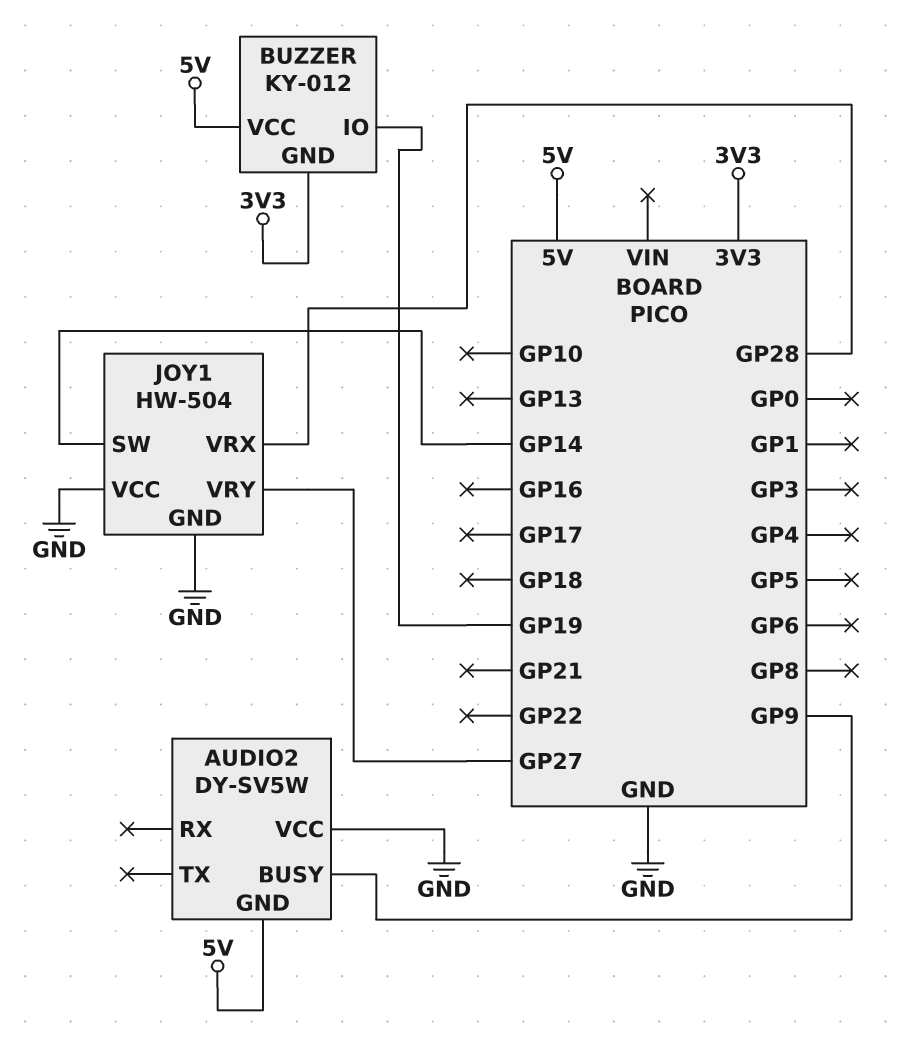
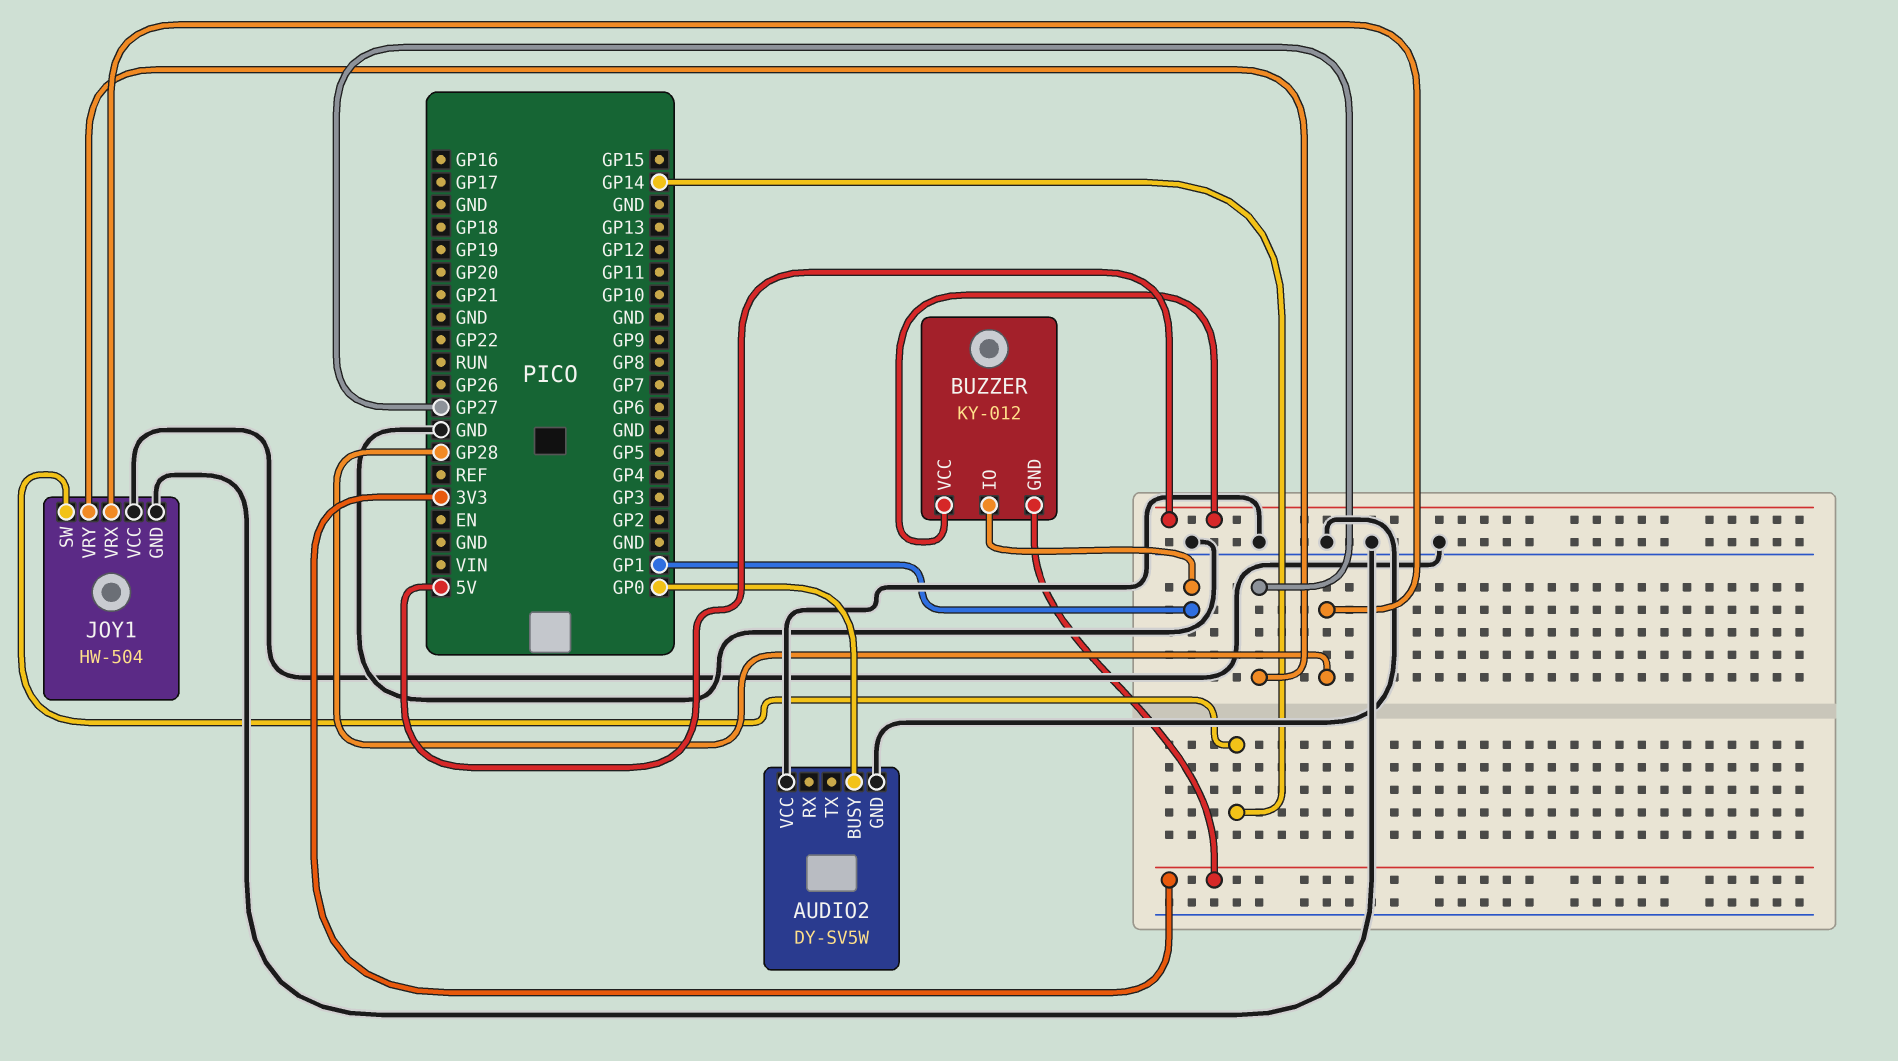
AUDIO2 pin BUSY: GP9 -> GP0
AUDIO2 pin GND: 5V -> GND
BUZZER pin IO: GP19 -> GP1

